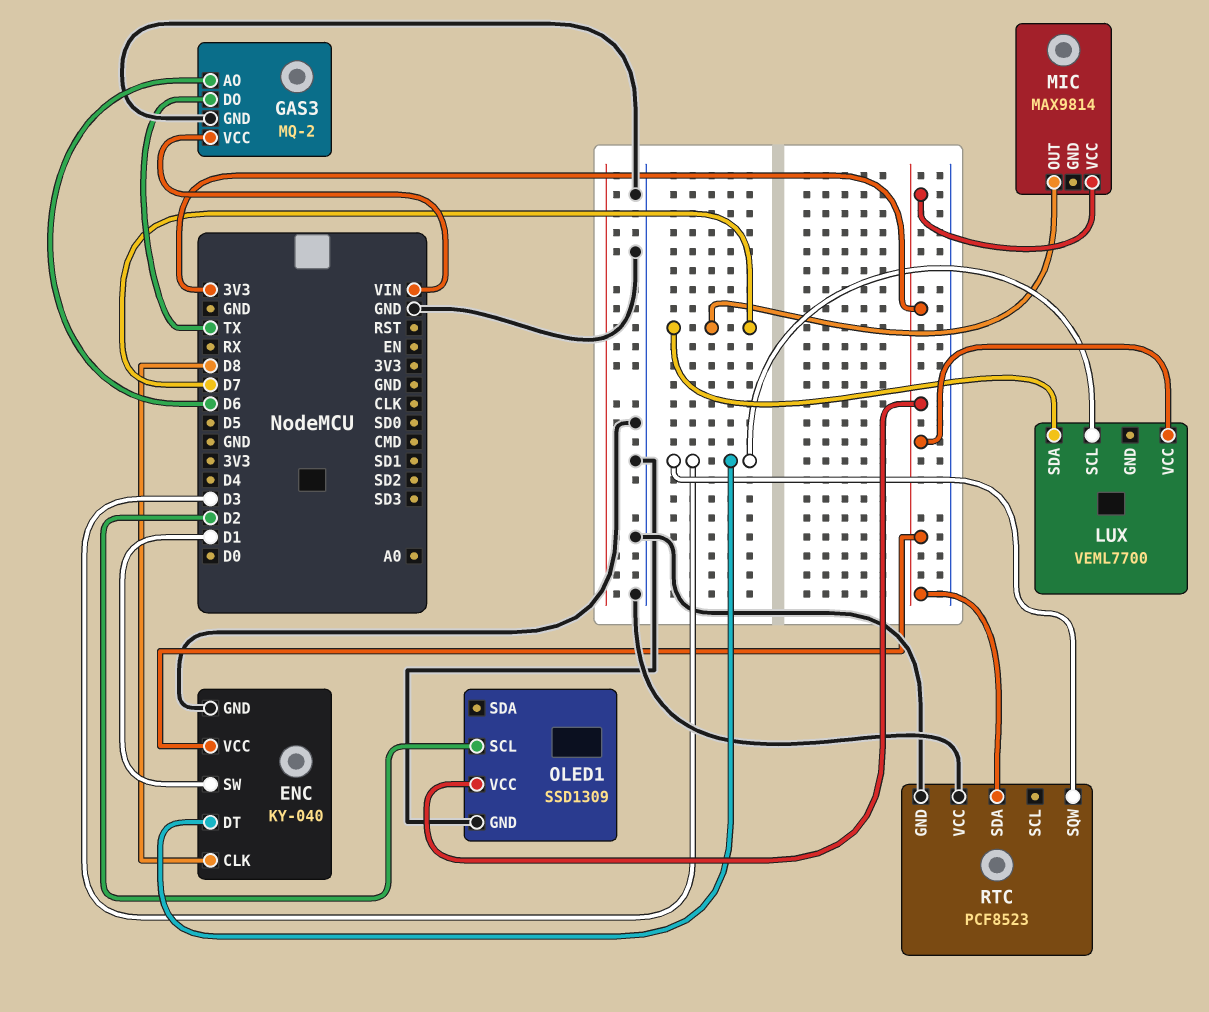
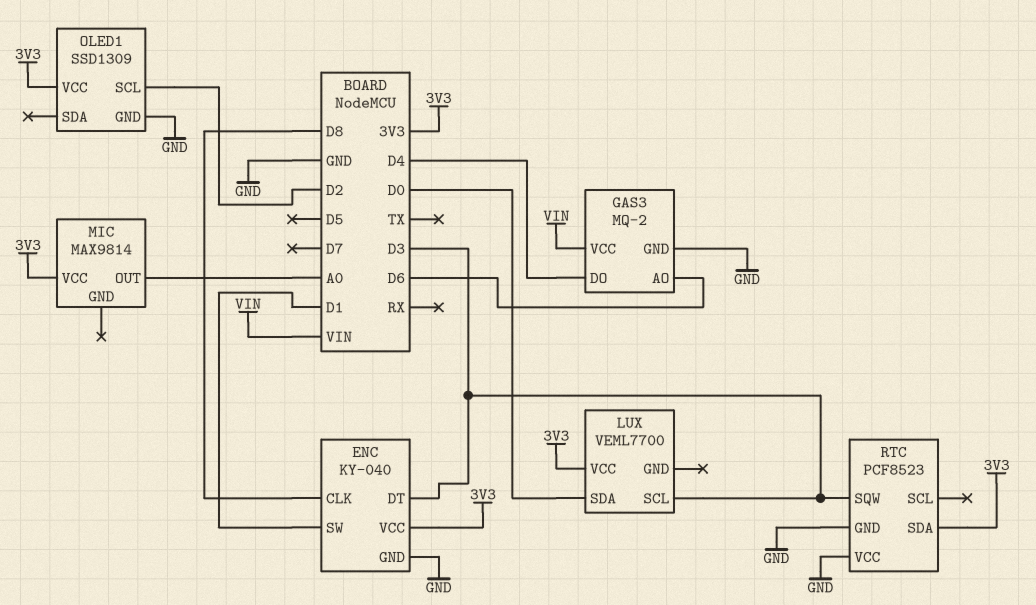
GAS3 pin DO: TX -> D4
LUX pin SDA: D7 -> D0
MIC pin OUT: D7 -> A0

